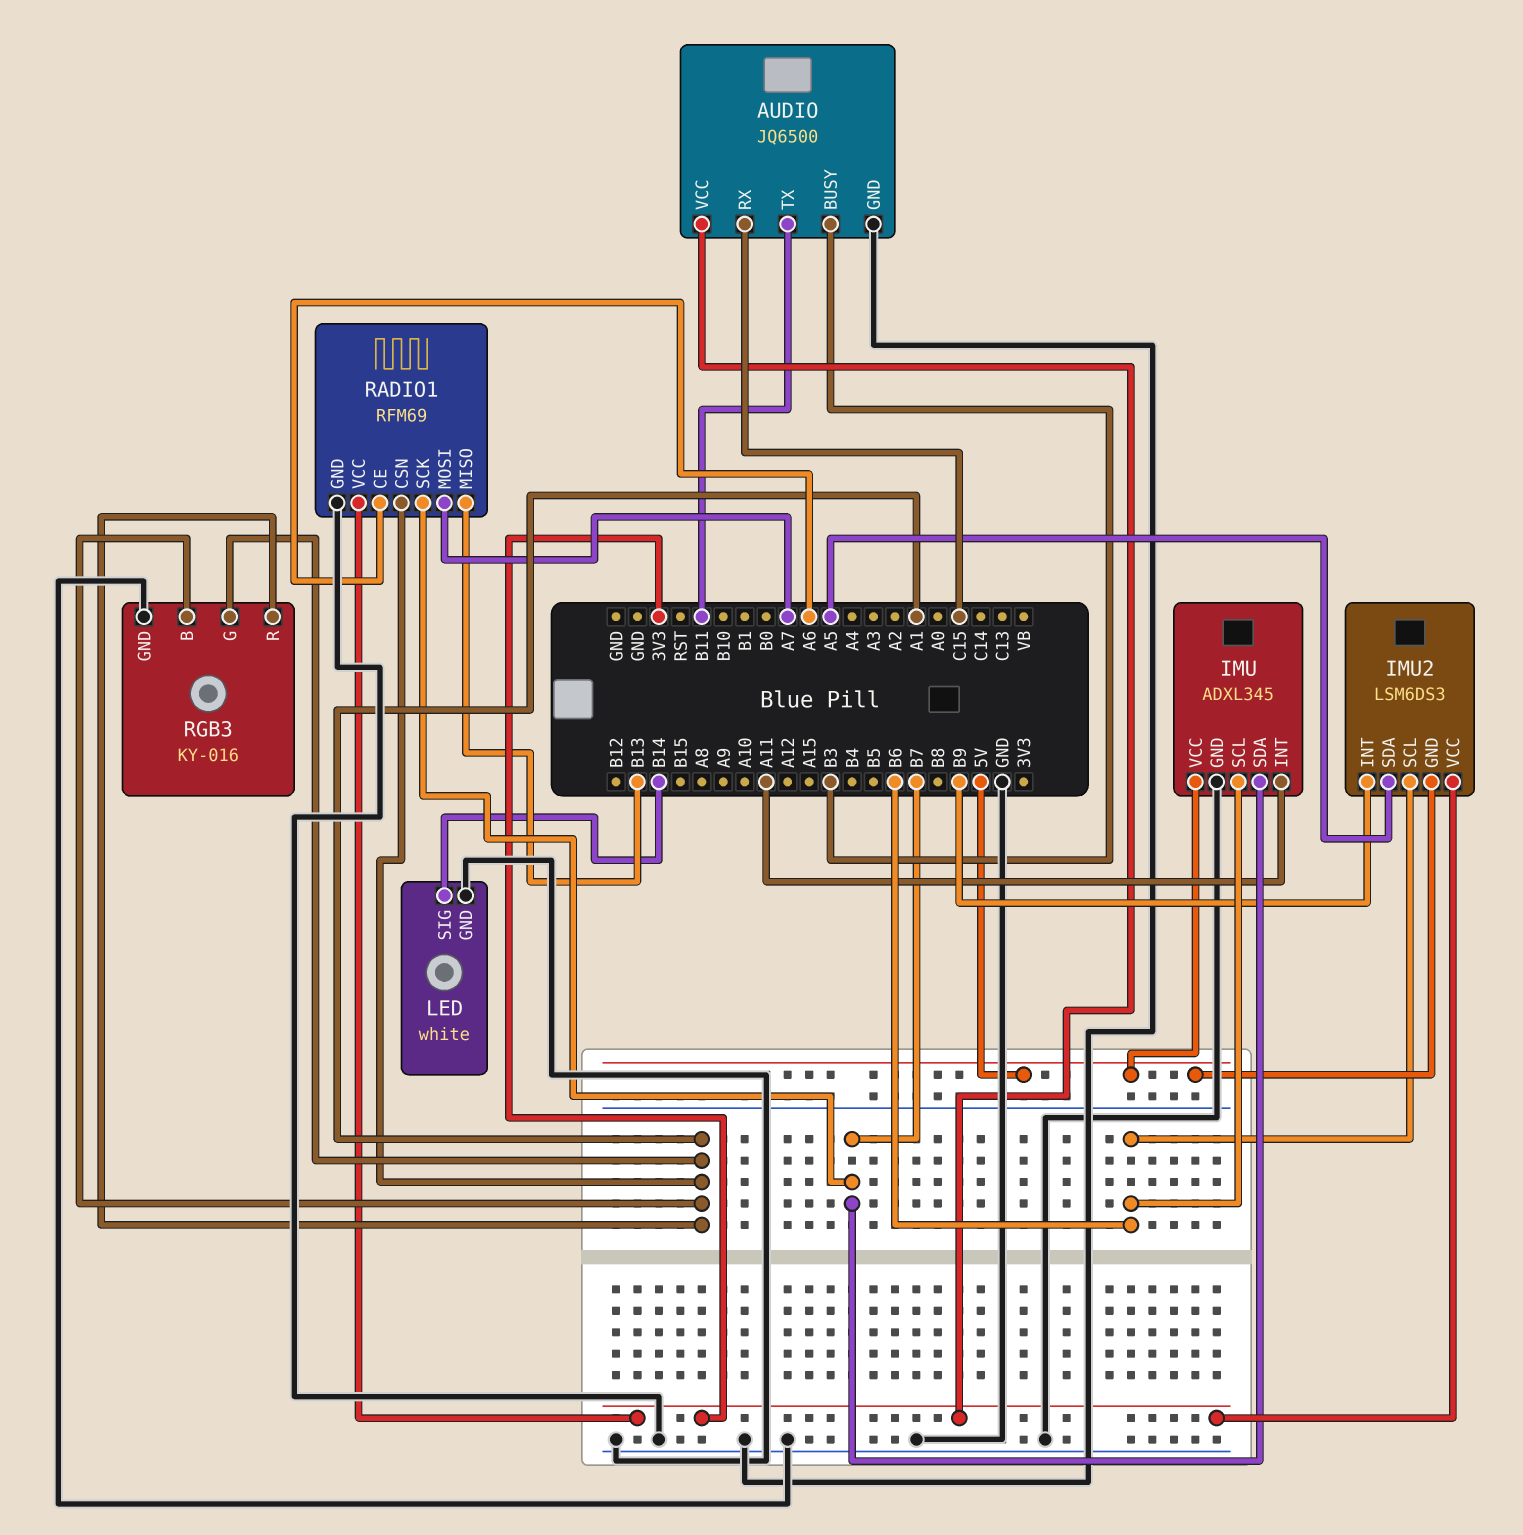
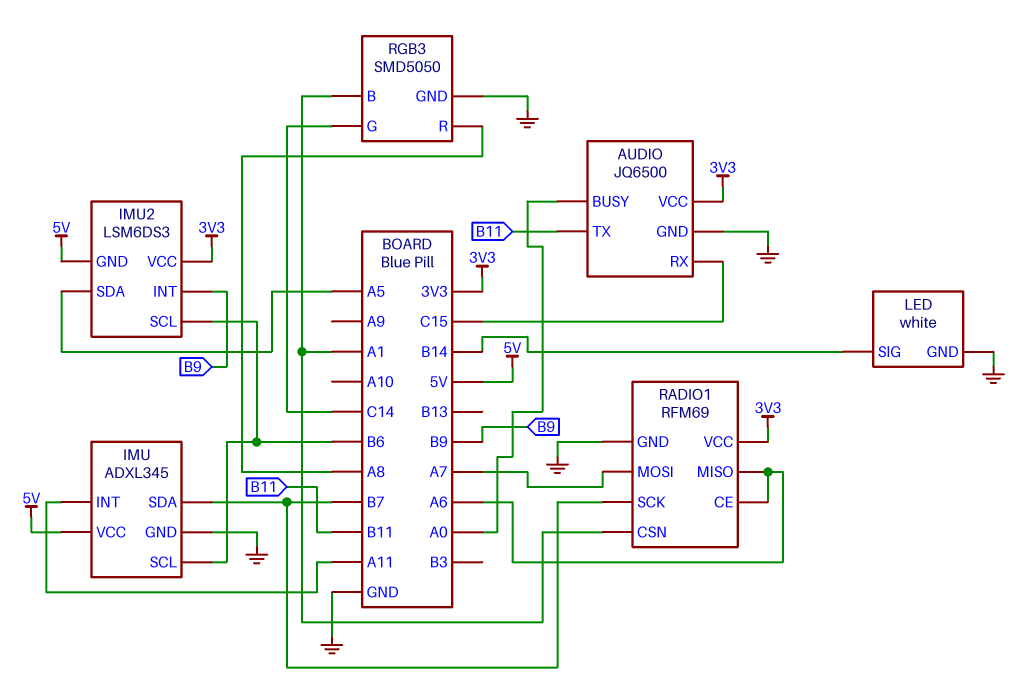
AUDIO pin BUSY: B3 -> A0
RADIO1 pin MISO: B13 -> A6
RGB3: KY-016 -> SMD5050
RGB3 pin G: A1 -> C14
RGB3 pin R: A1 -> A8

